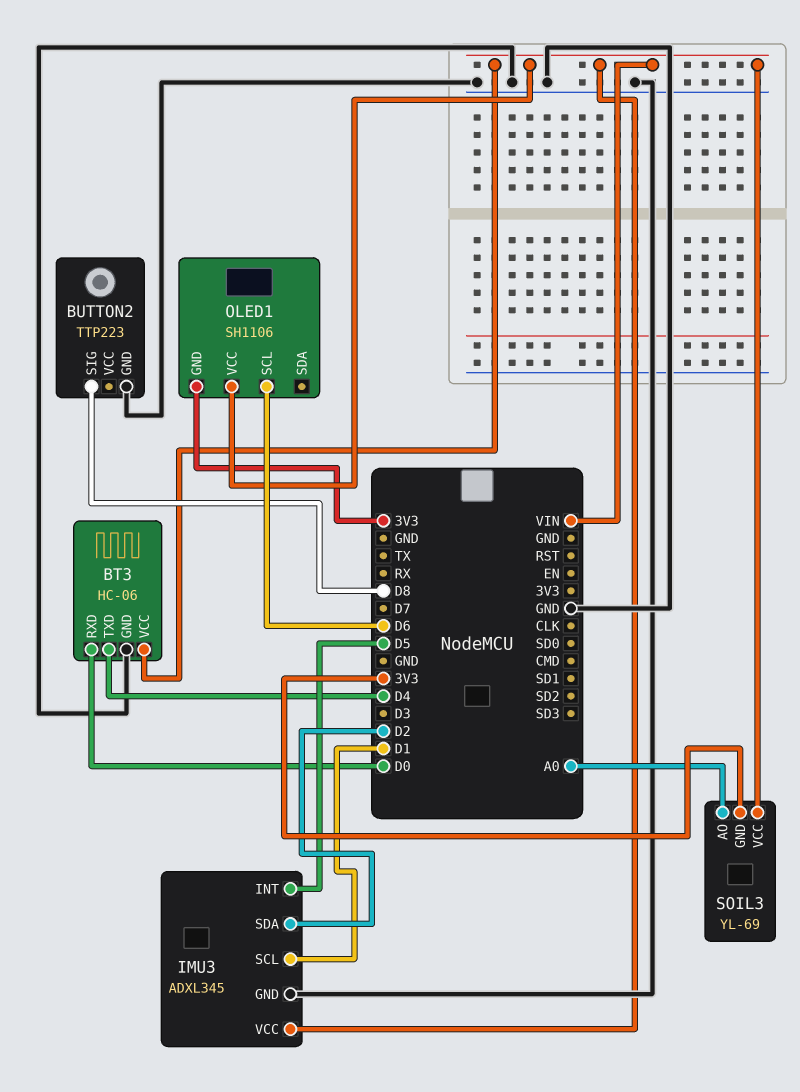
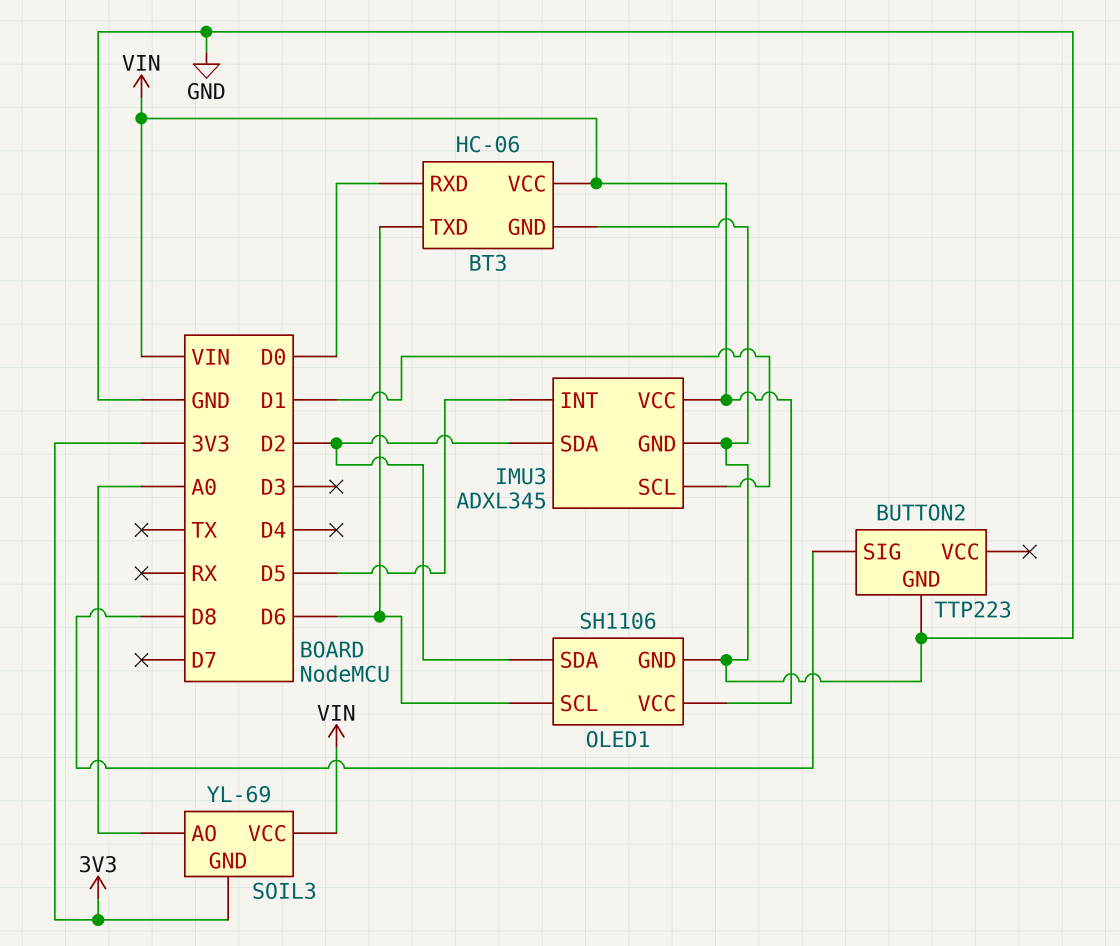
BT3 pin TXD: D4 -> D6
OLED1 pin GND: 3V3 -> GND
OLED1 pin SDA: none -> D2

